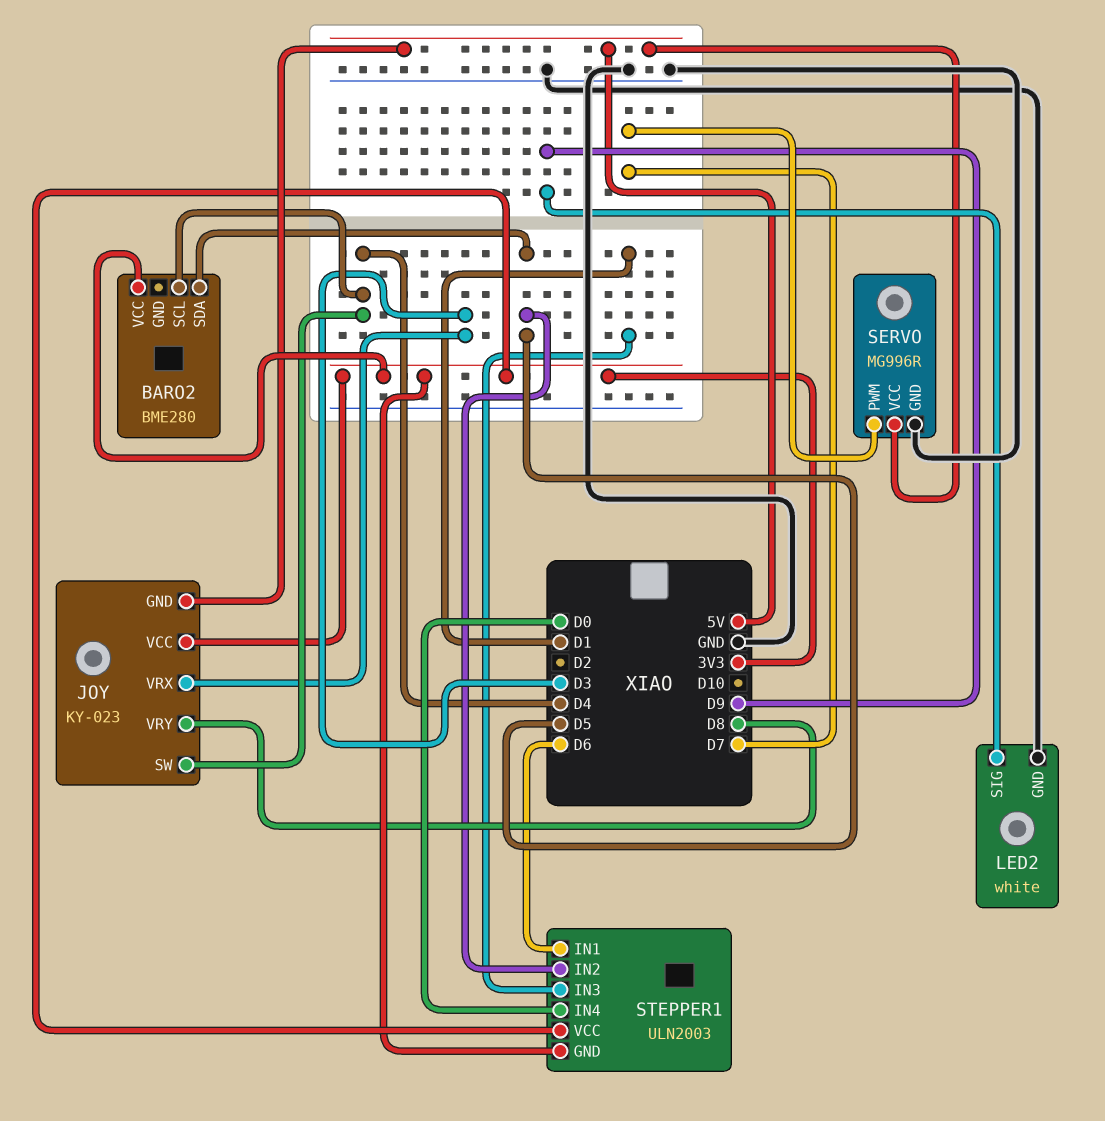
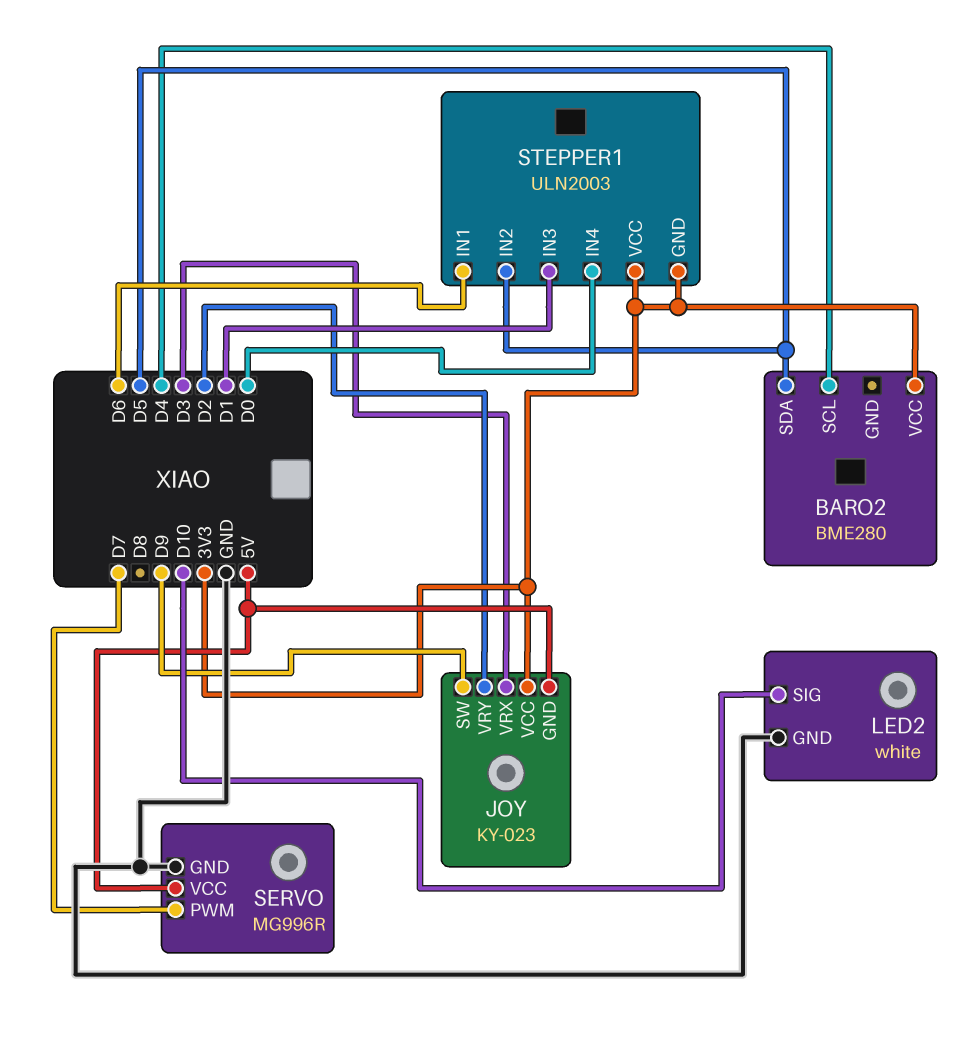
JOY pin SW: D4 -> D9
JOY pin VRY: D8 -> D2
LED2 pin SIG: D9 -> D10

